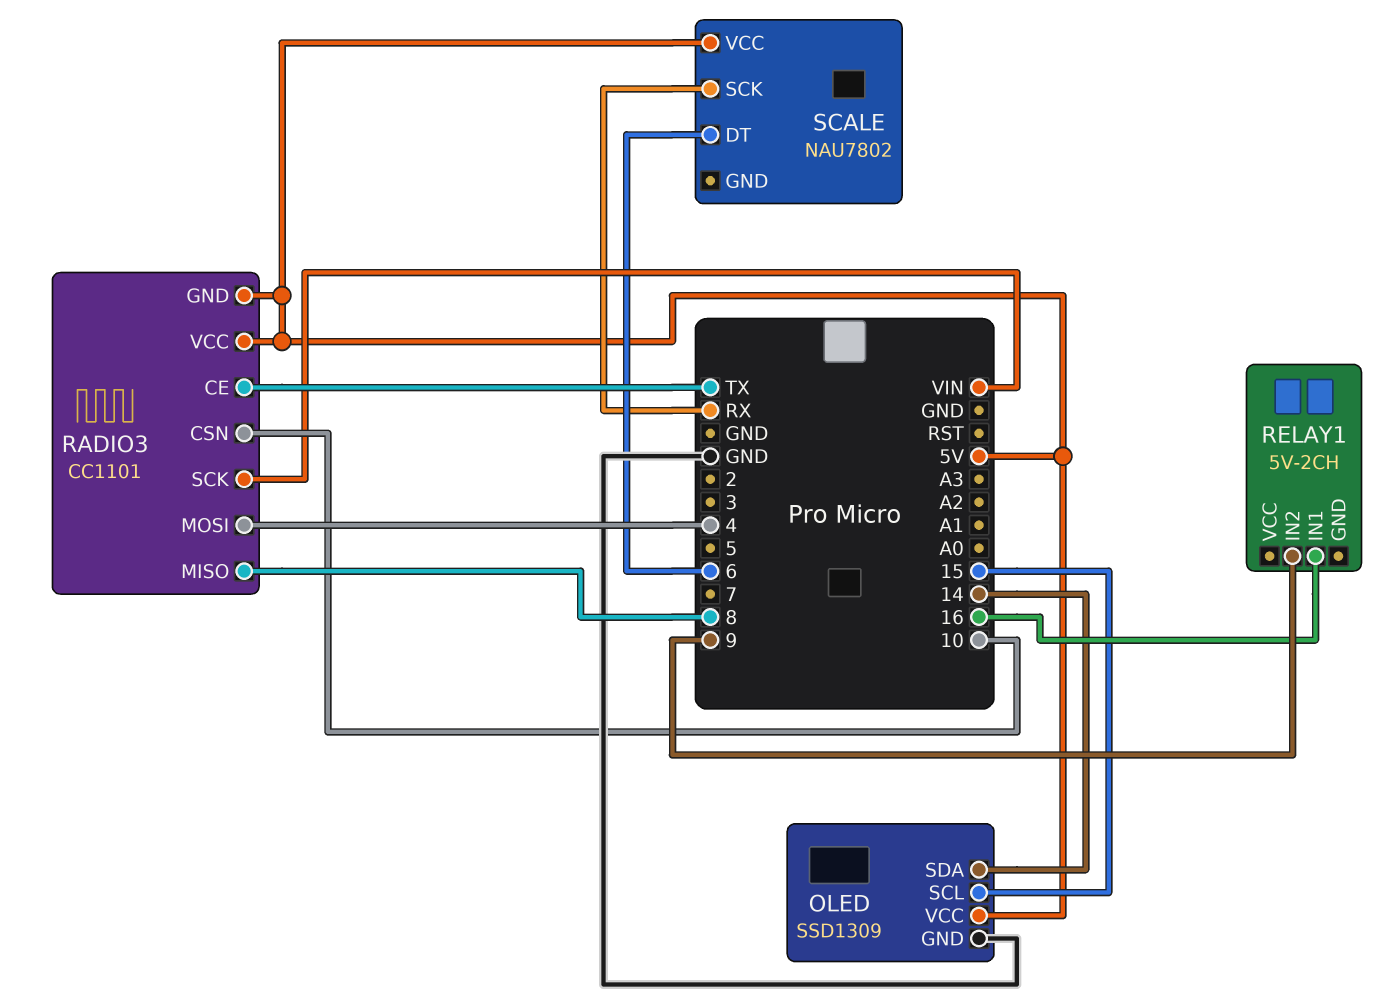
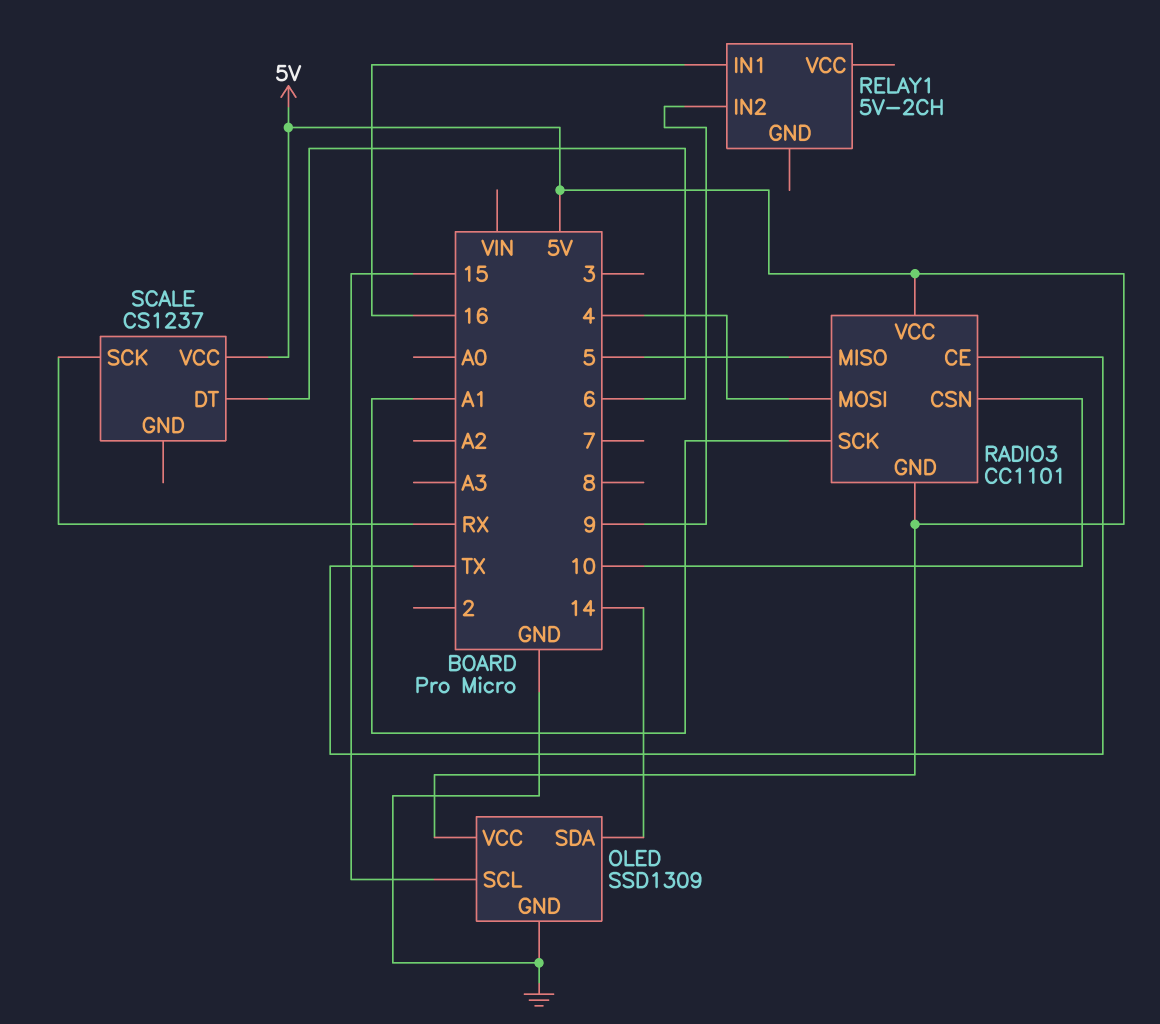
RADIO3 pin MISO: 8 -> 5
RADIO3 pin SCK: VIN -> A1
SCALE: NAU7802 -> CS1237

